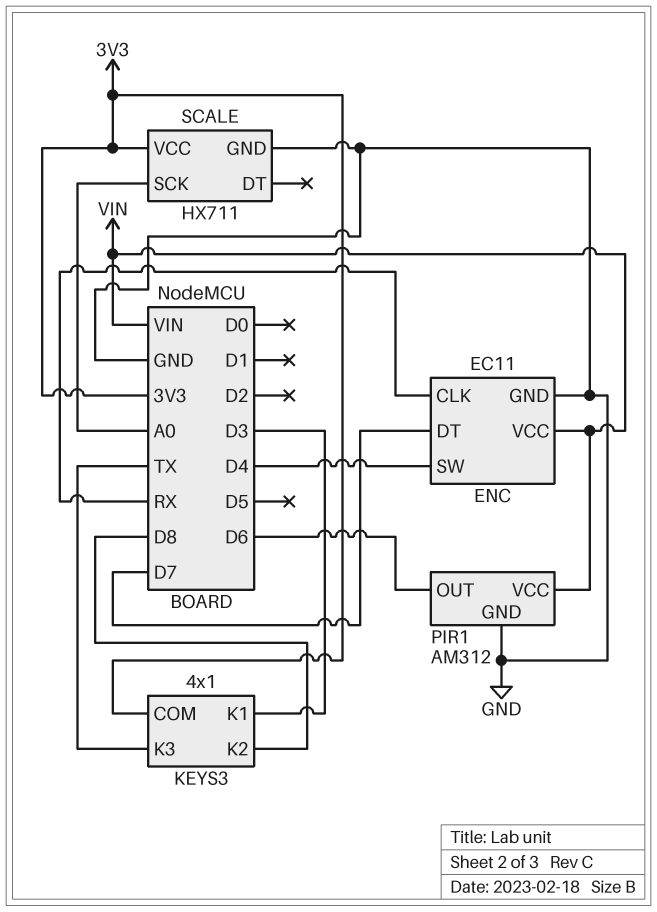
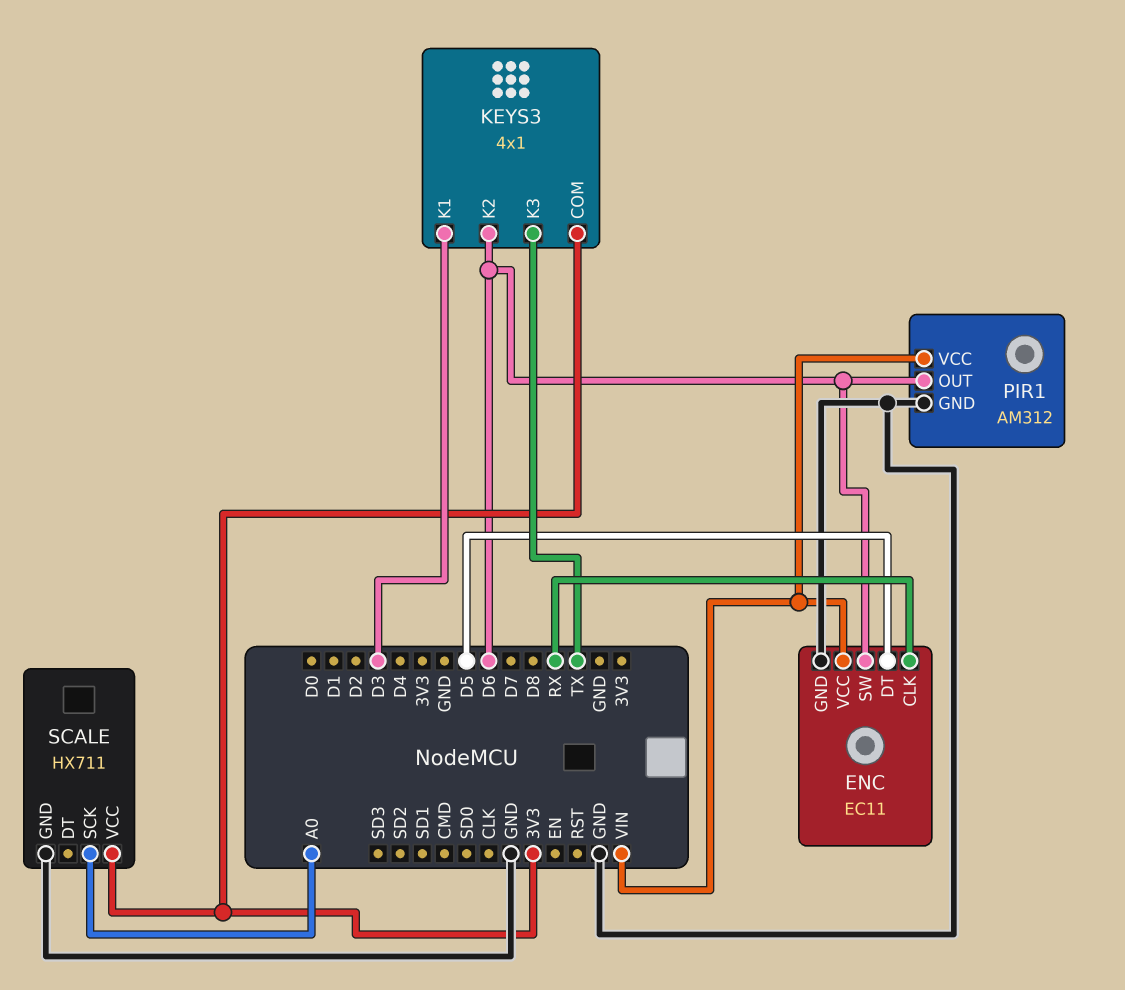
ENC pin DT: D7 -> D5
ENC pin SW: D4 -> D6
KEYS3 pin K2: D8 -> D6

